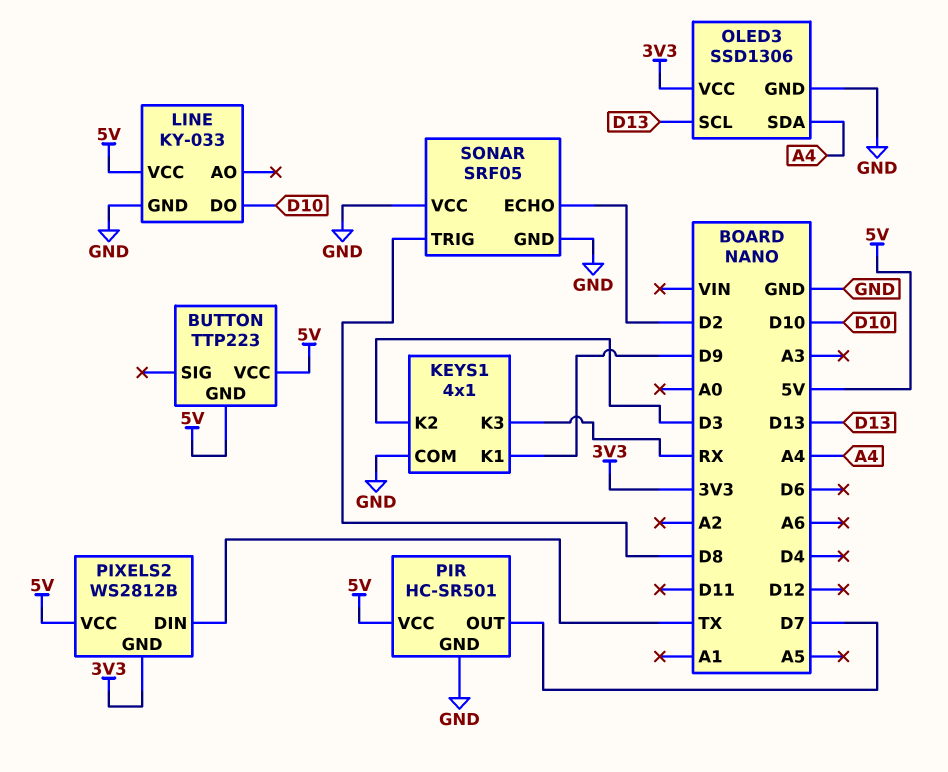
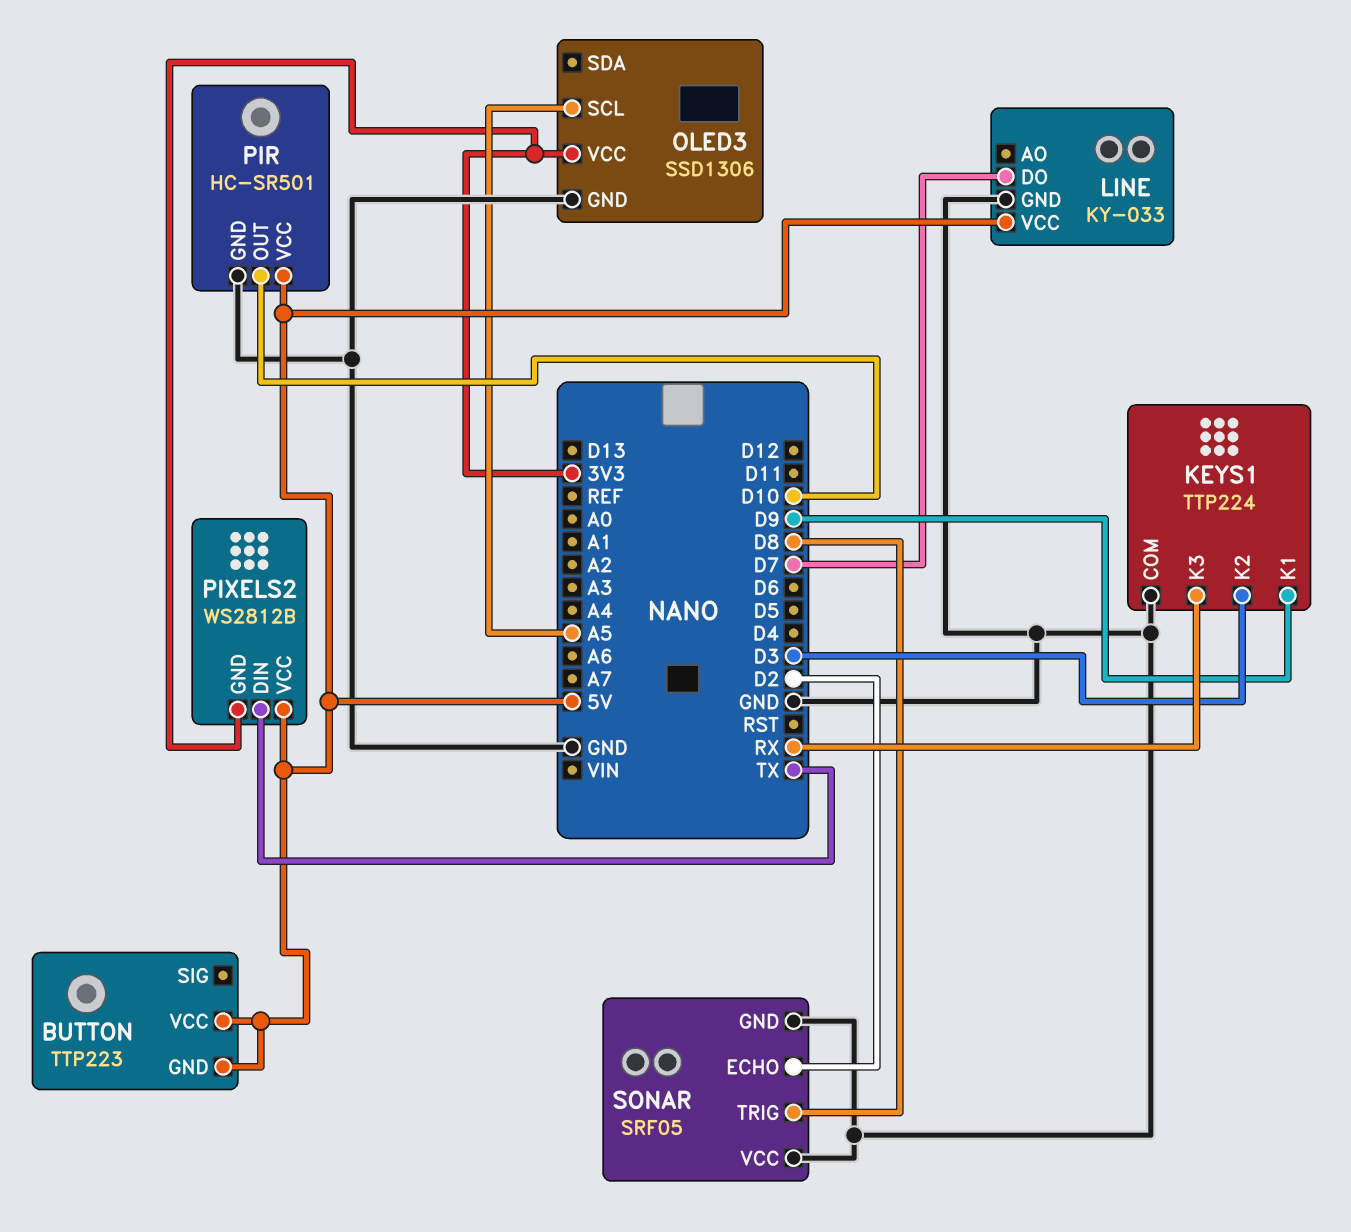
KEYS1: 4x1 -> TTP224
LINE pin DO: D10 -> D7
OLED3 pin SCL: D13 -> A5
OLED3 pin SDA: A4 -> none
PIR pin OUT: D7 -> D10

